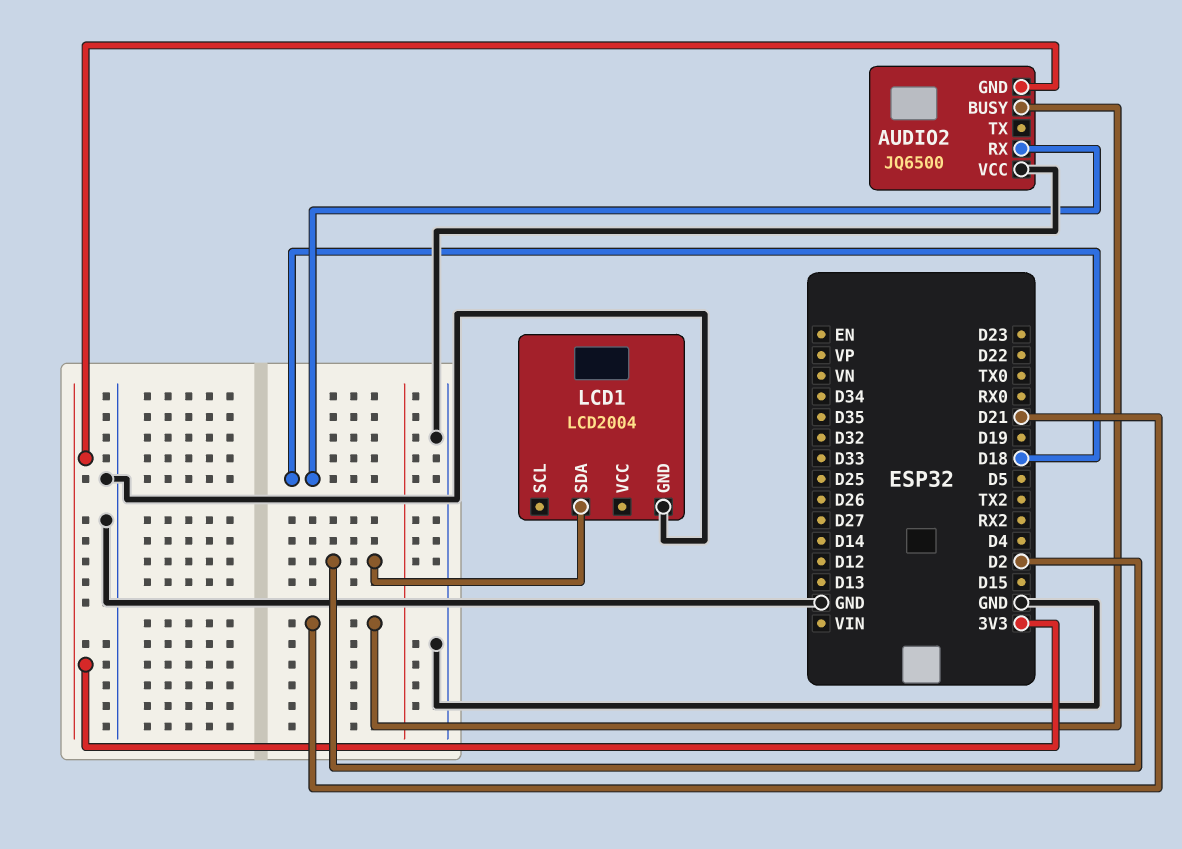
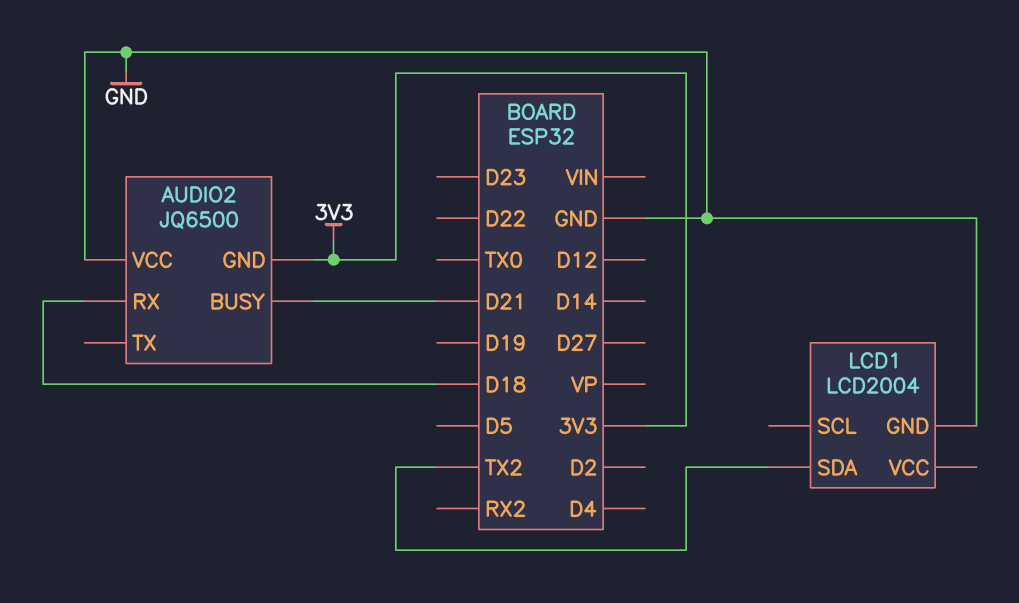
LCD1 pin SDA: D2 -> TX2

